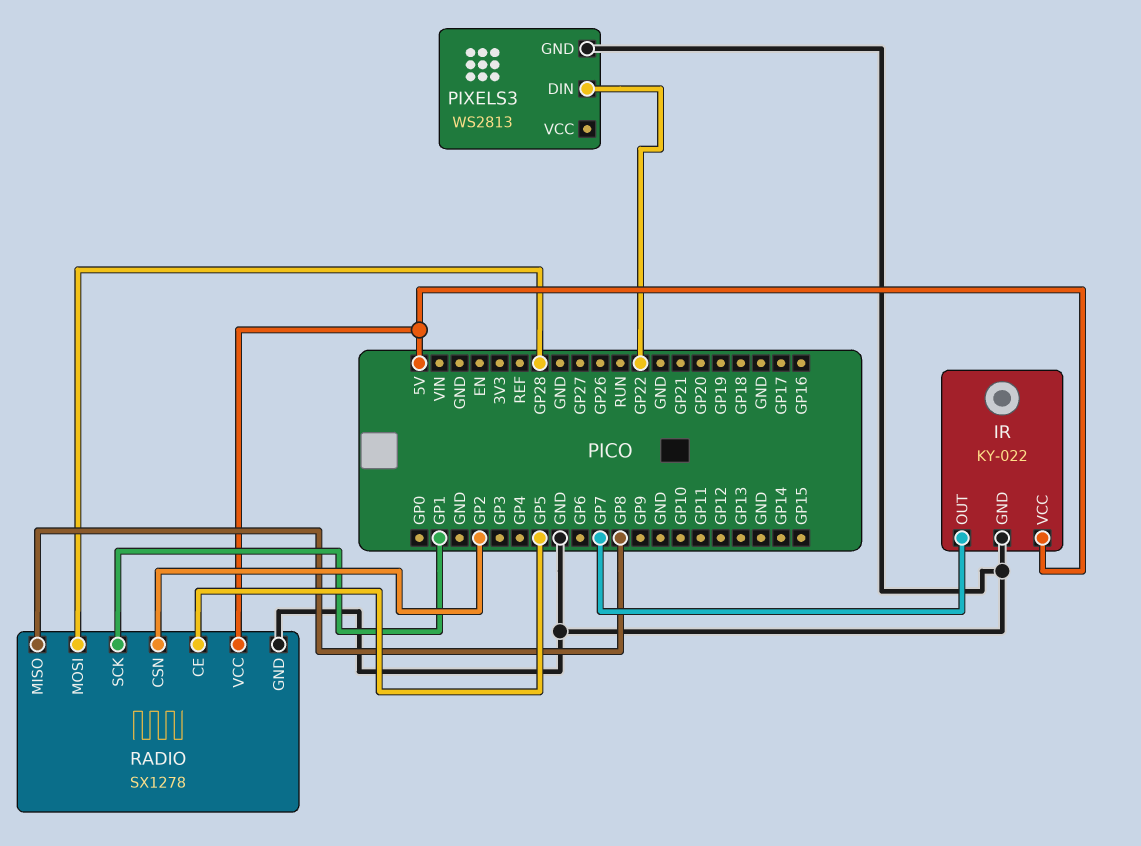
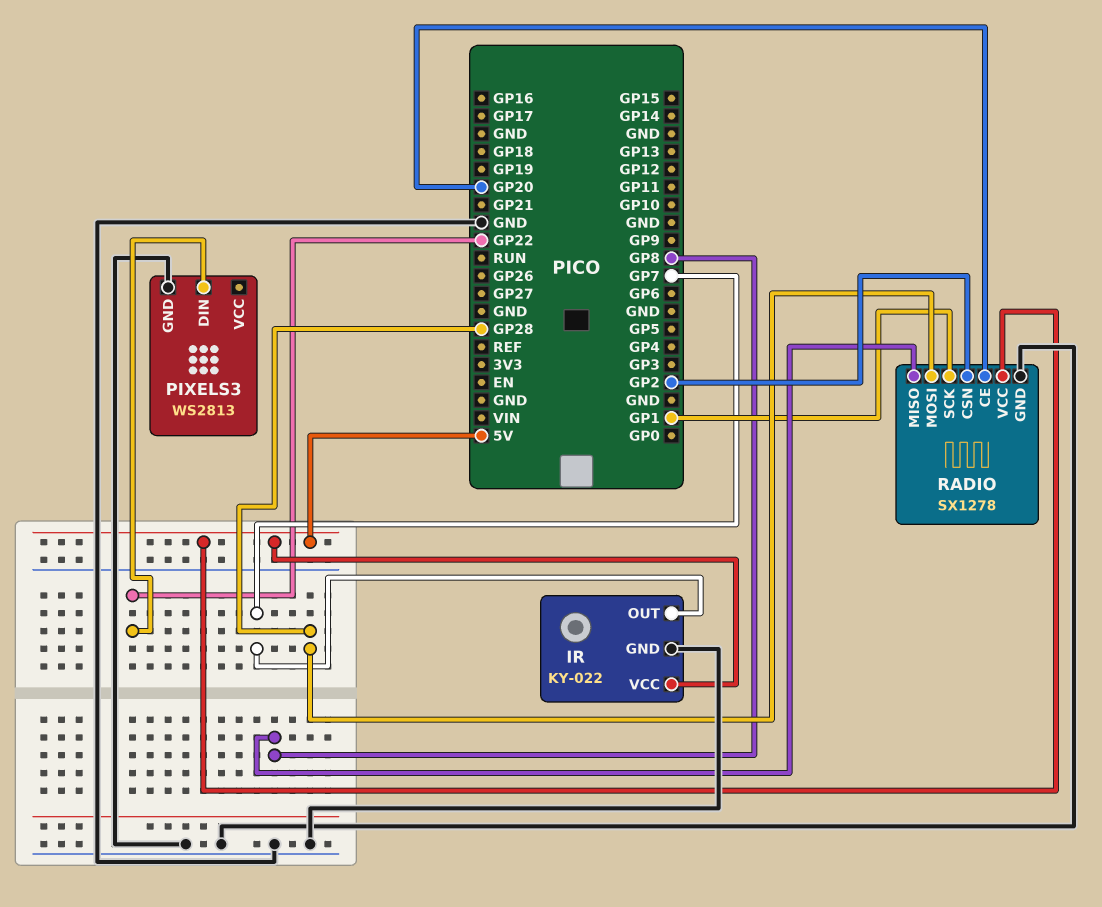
RADIO pin CE: GP5 -> GP20

